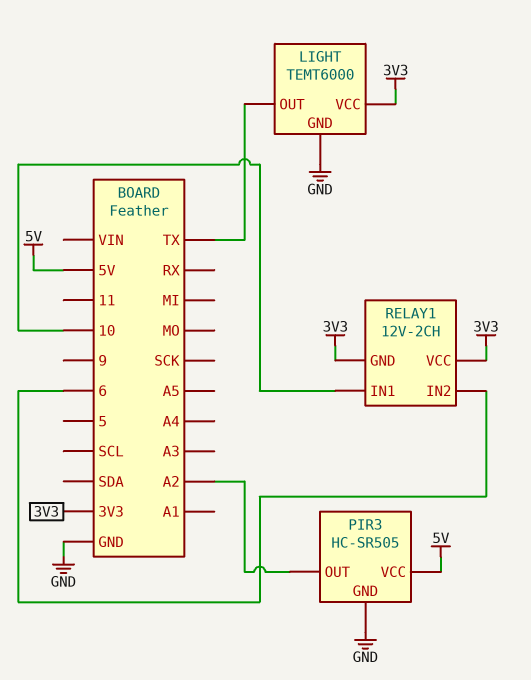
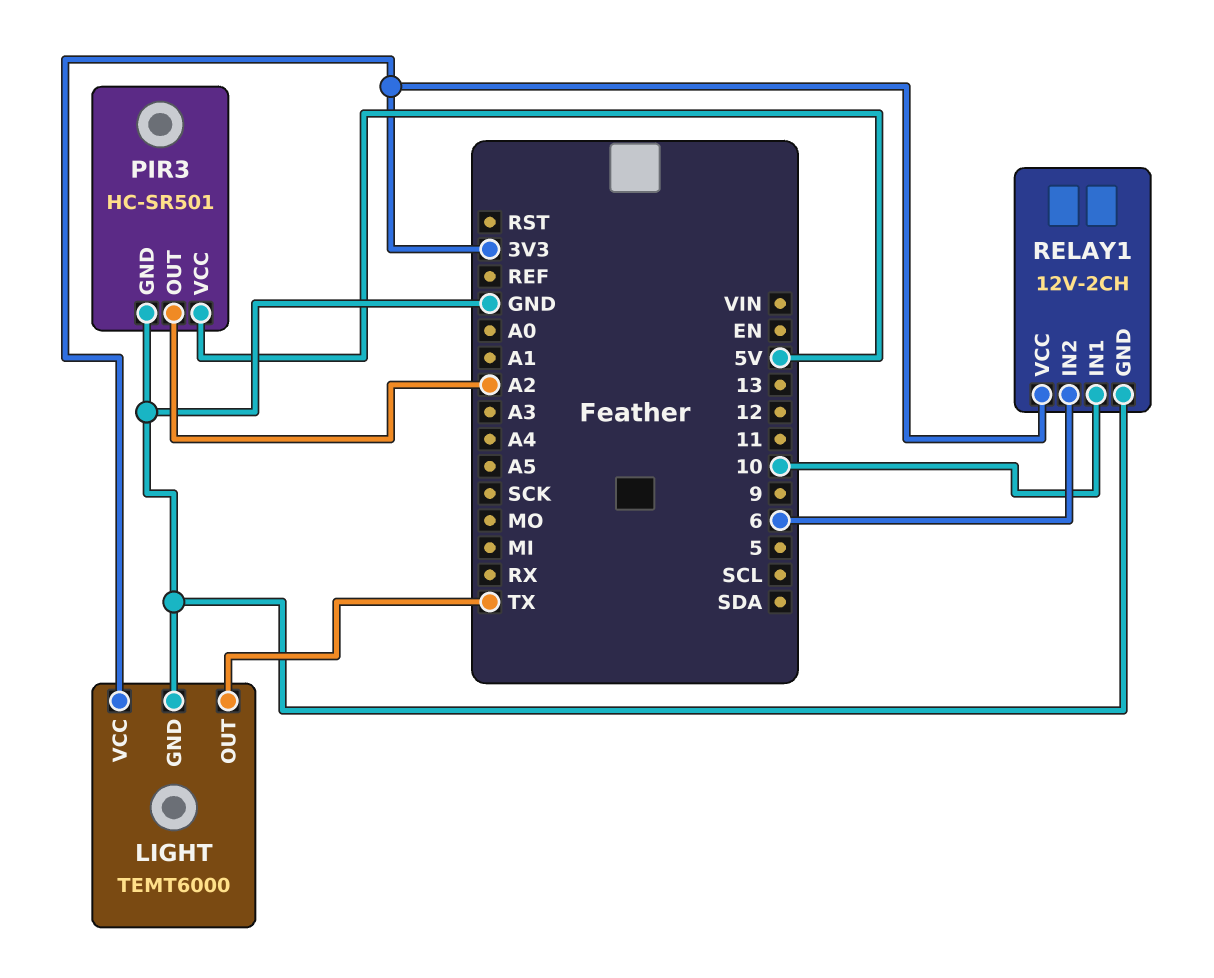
PIR3: HC-SR505 -> HC-SR501
RELAY1 pin GND: 3V3 -> GND

